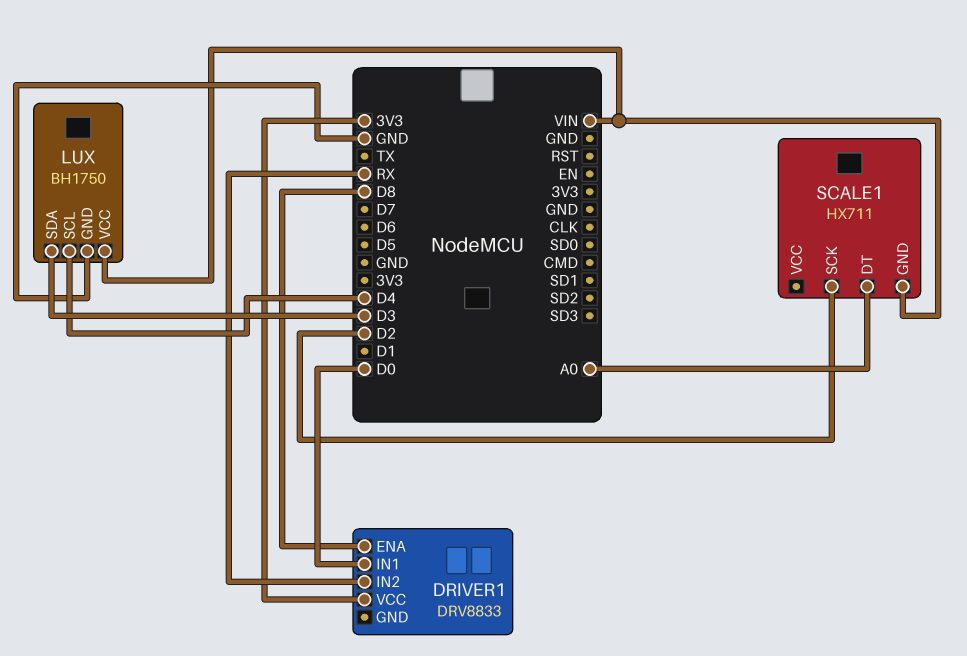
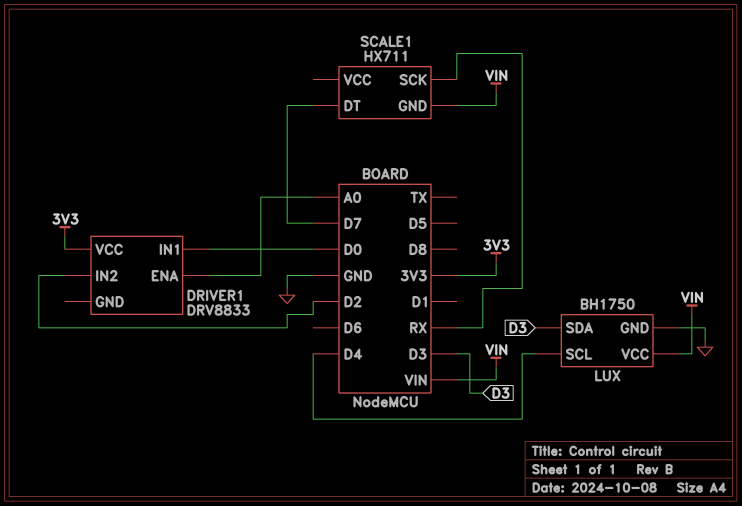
DRIVER1 pin ENA: D8 -> A0
DRIVER1 pin IN2: RX -> D2
SCALE1 pin DT: A0 -> D7
SCALE1 pin SCK: D2 -> RX

